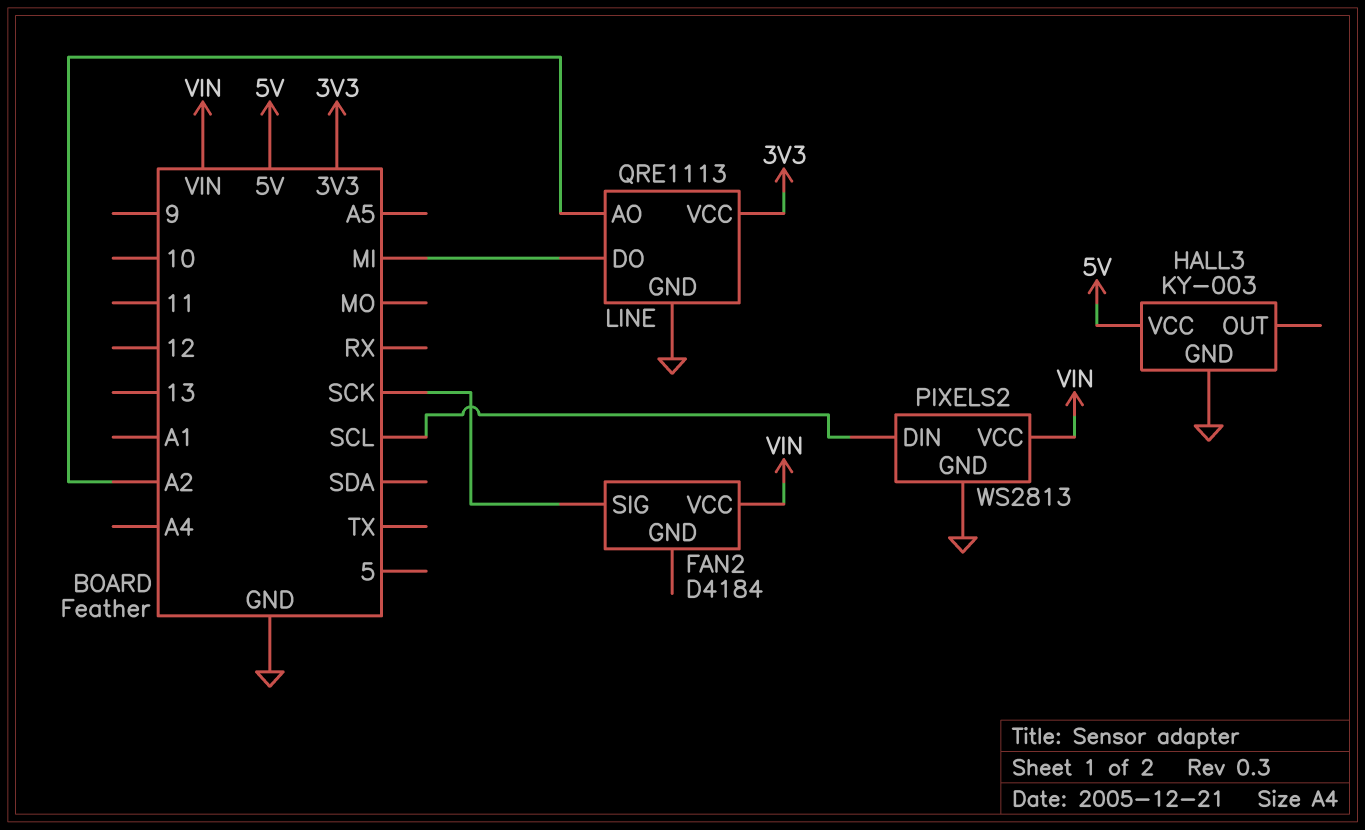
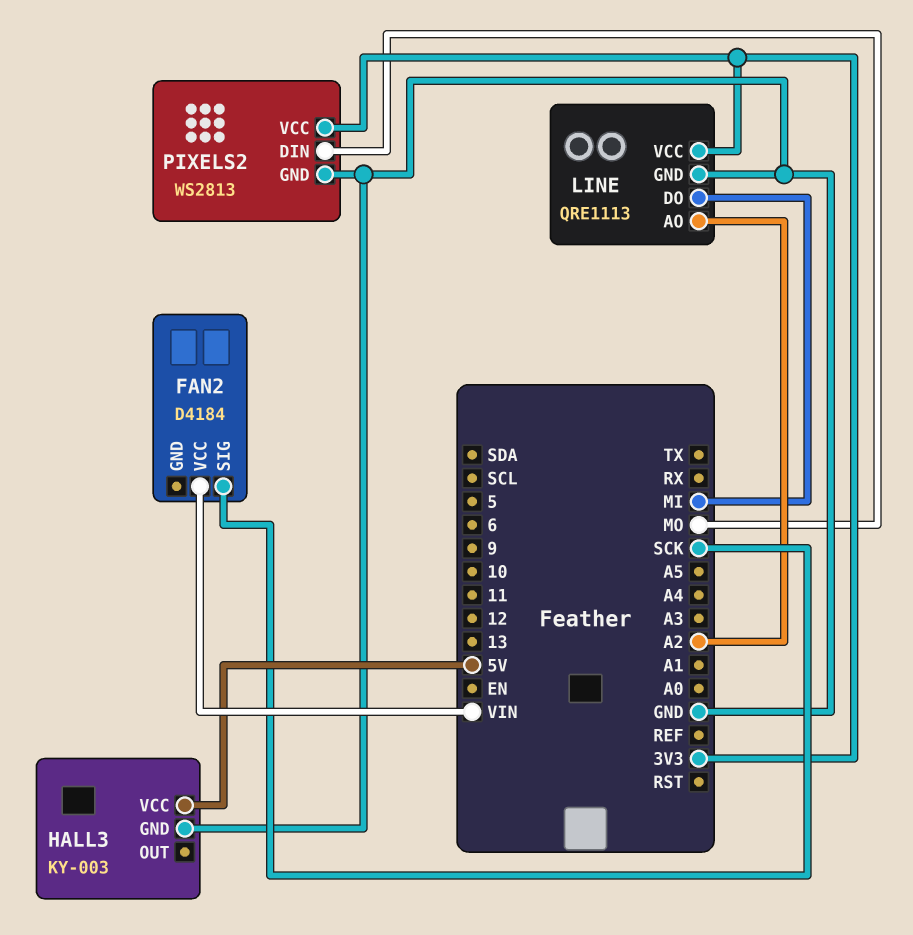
PIXELS2 pin DIN: SCL -> MO
PIXELS2 pin VCC: VIN -> 3V3

